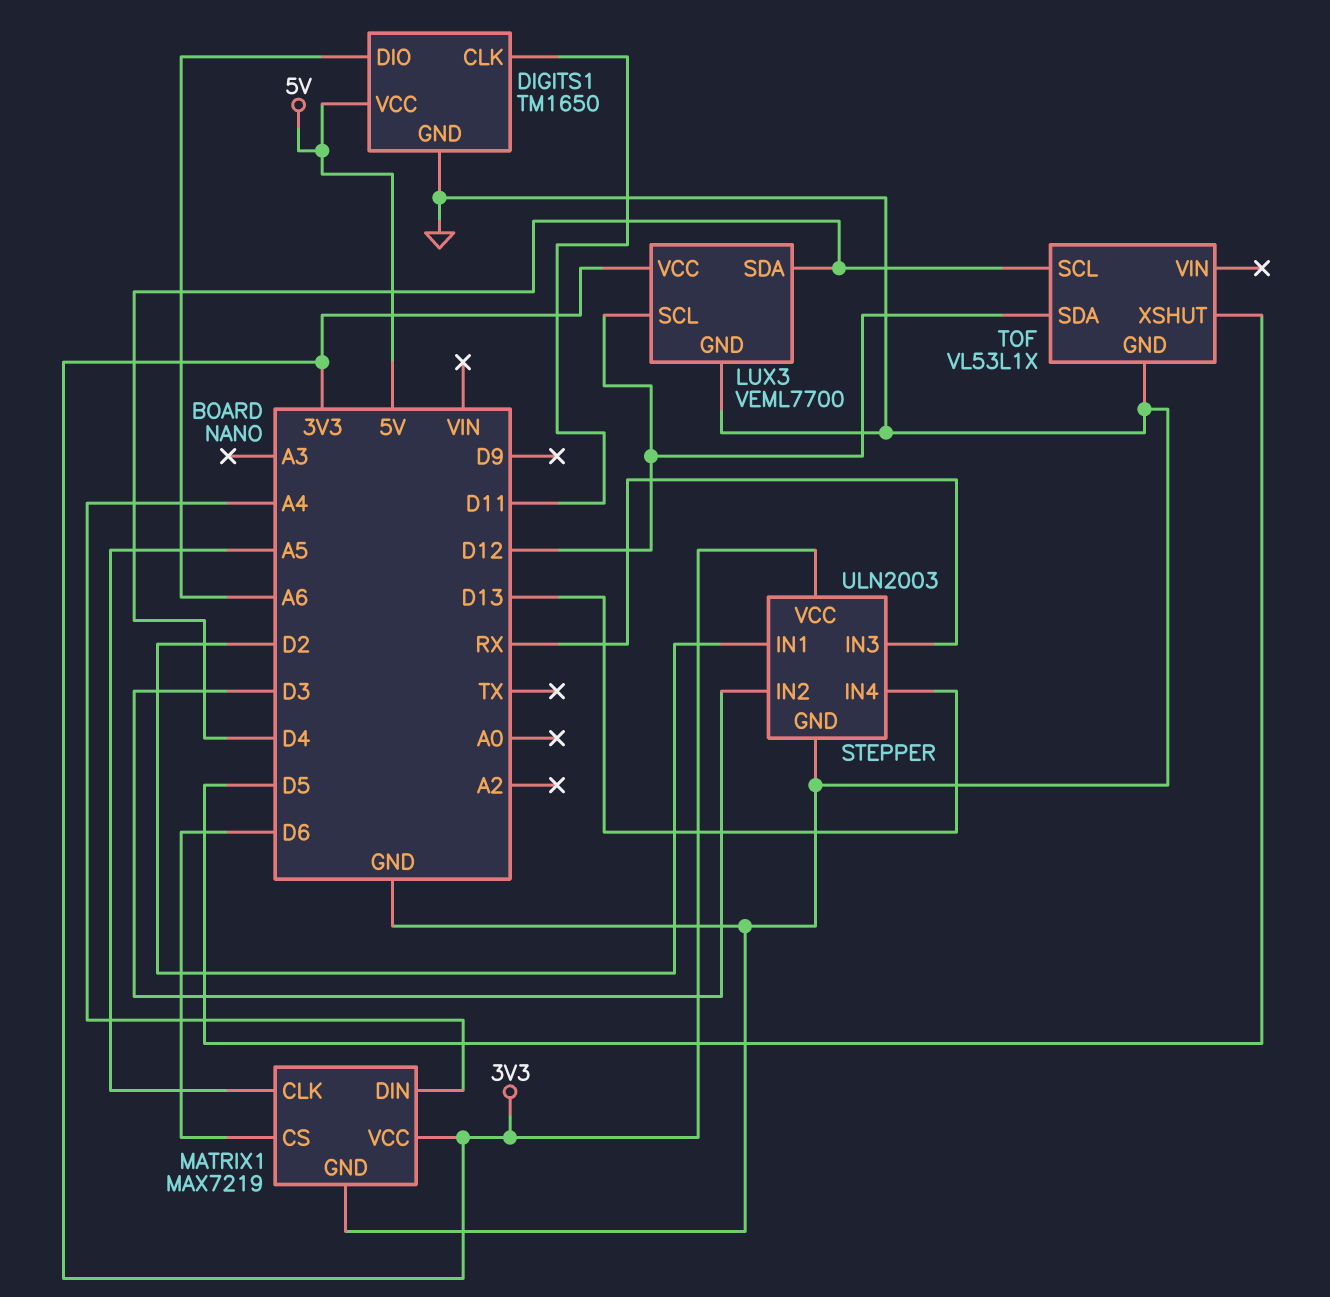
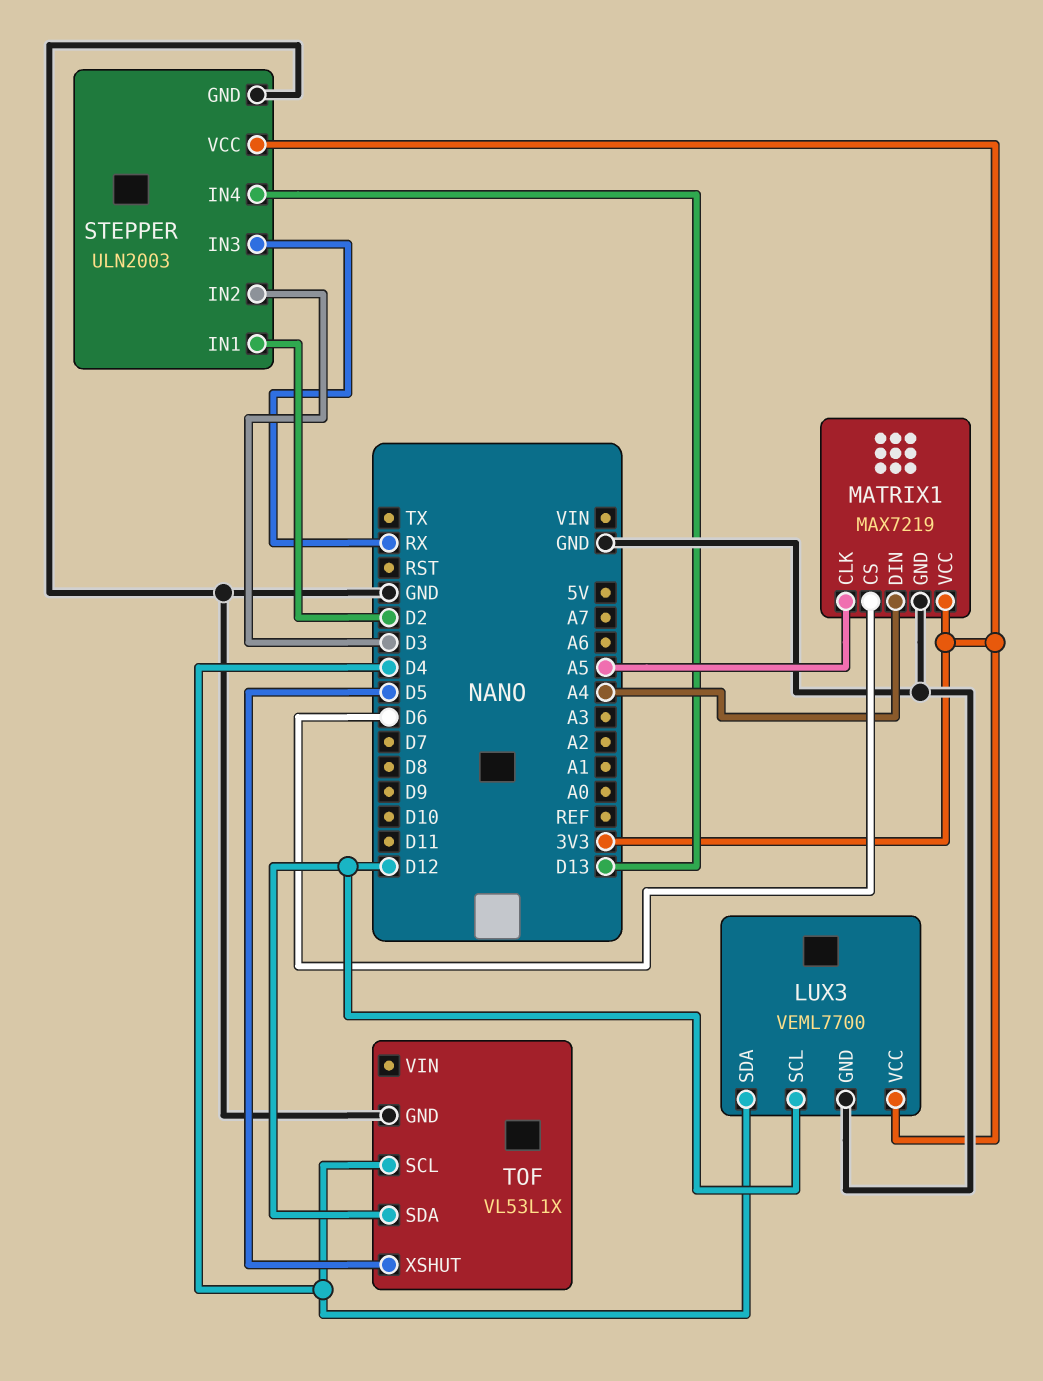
DIGITS1: TM1650 -> none
DIGITS1 pin CLK: D11 -> none
DIGITS1 pin DIO: A6 -> none
DIGITS1 pin GND: GND -> none
DIGITS1 pin VCC: 5V -> none

